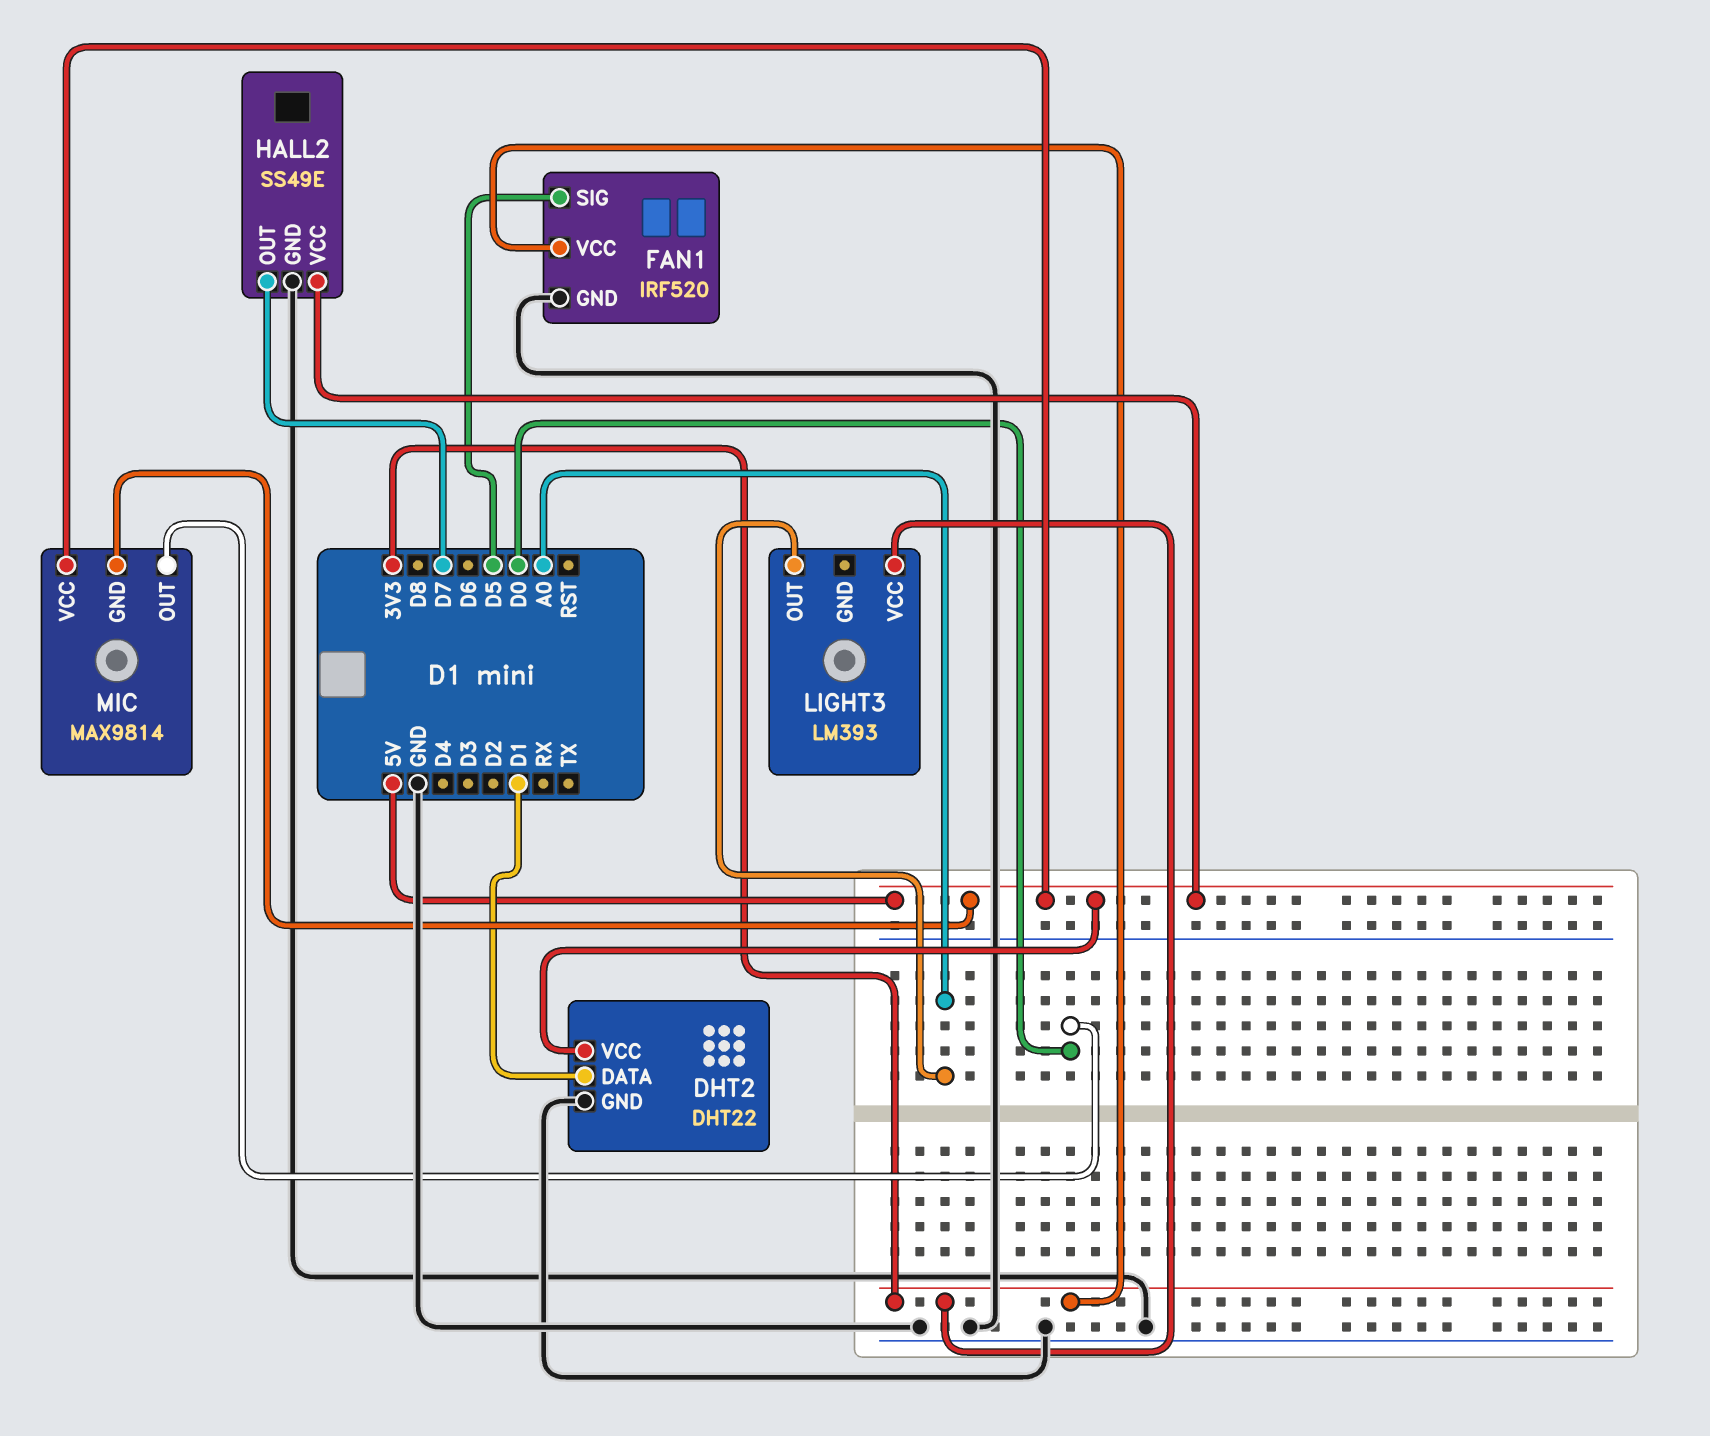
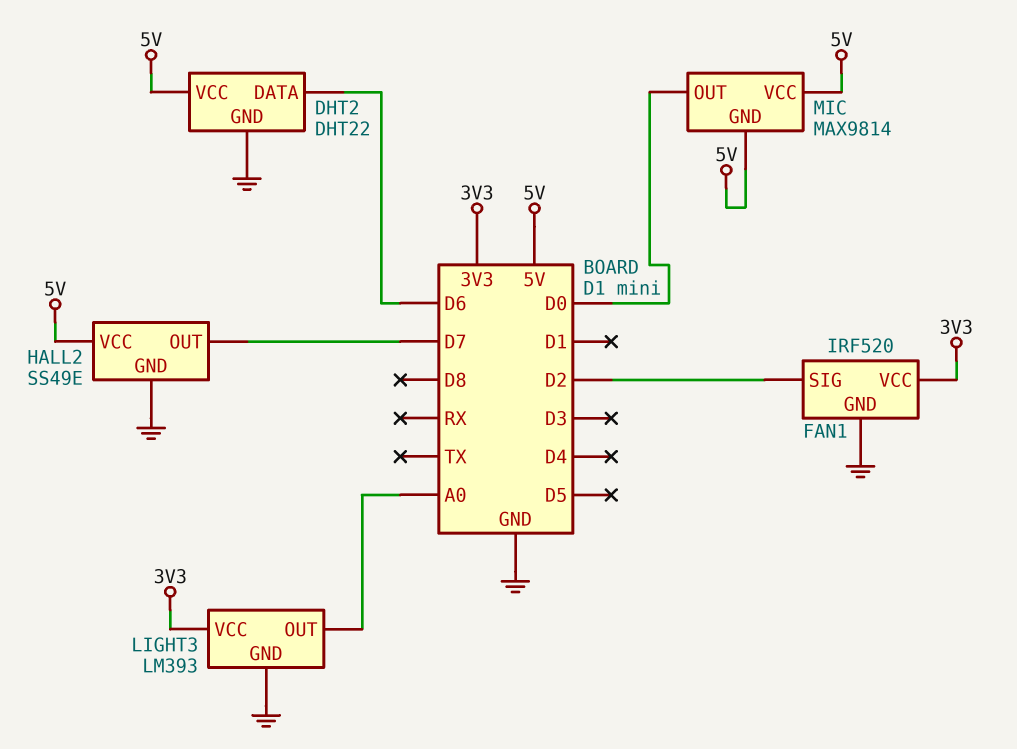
DHT2 pin DATA: D1 -> D6
FAN1 pin SIG: D5 -> D2
LIGHT3 pin GND: none -> GND

